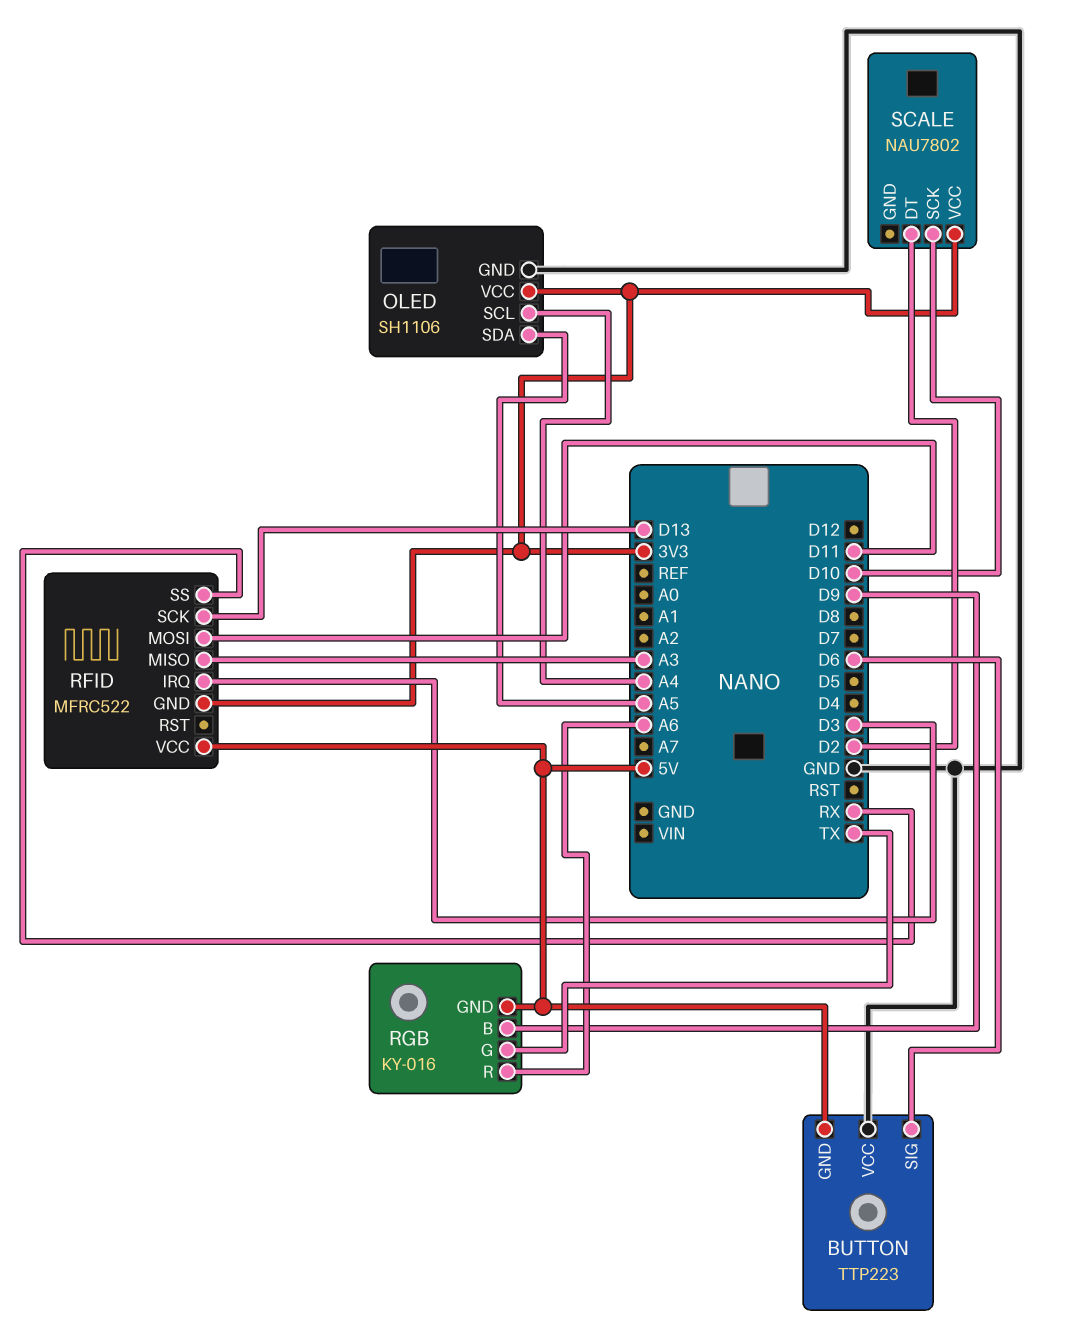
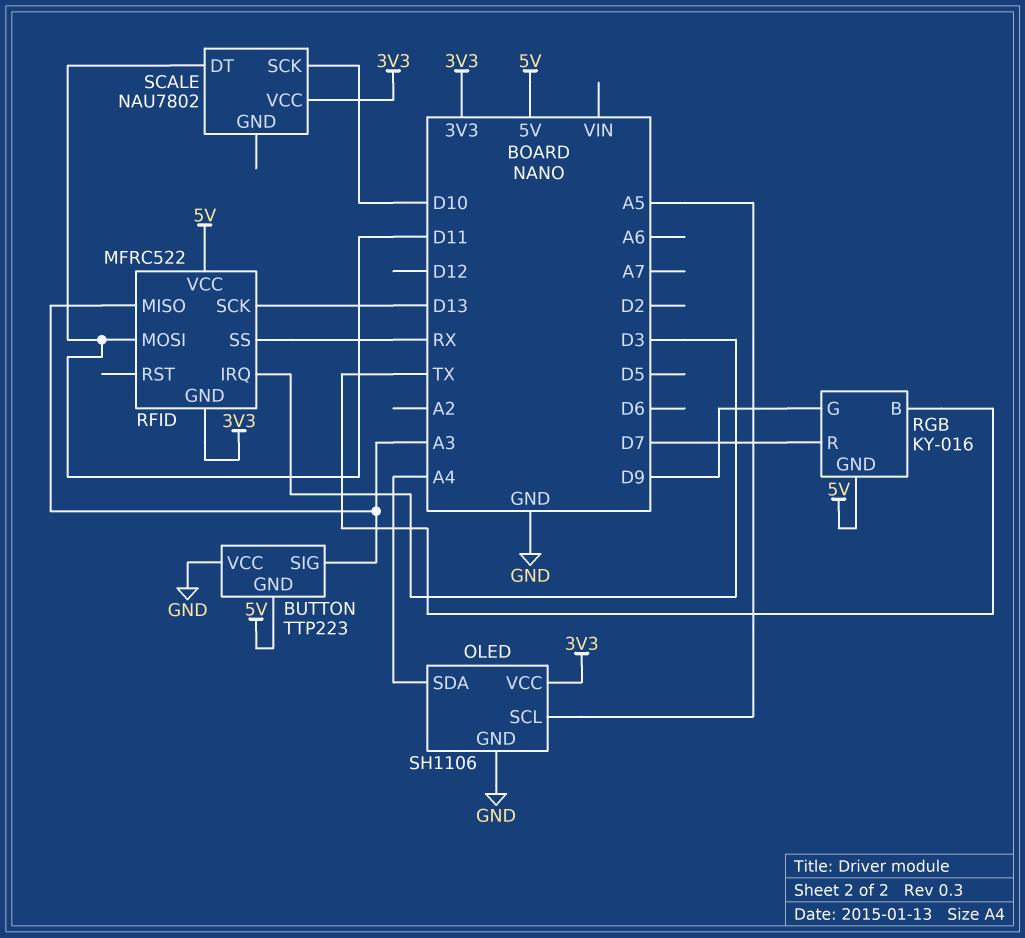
BUTTON pin SIG: D6 -> A3
OLED pin SCL: A4 -> A5
OLED pin SDA: A5 -> A4
RGB pin B: D9 -> TX
RGB pin G: TX -> D9
RGB pin R: A6 -> D7
SCALE pin DT: D2 -> D11

